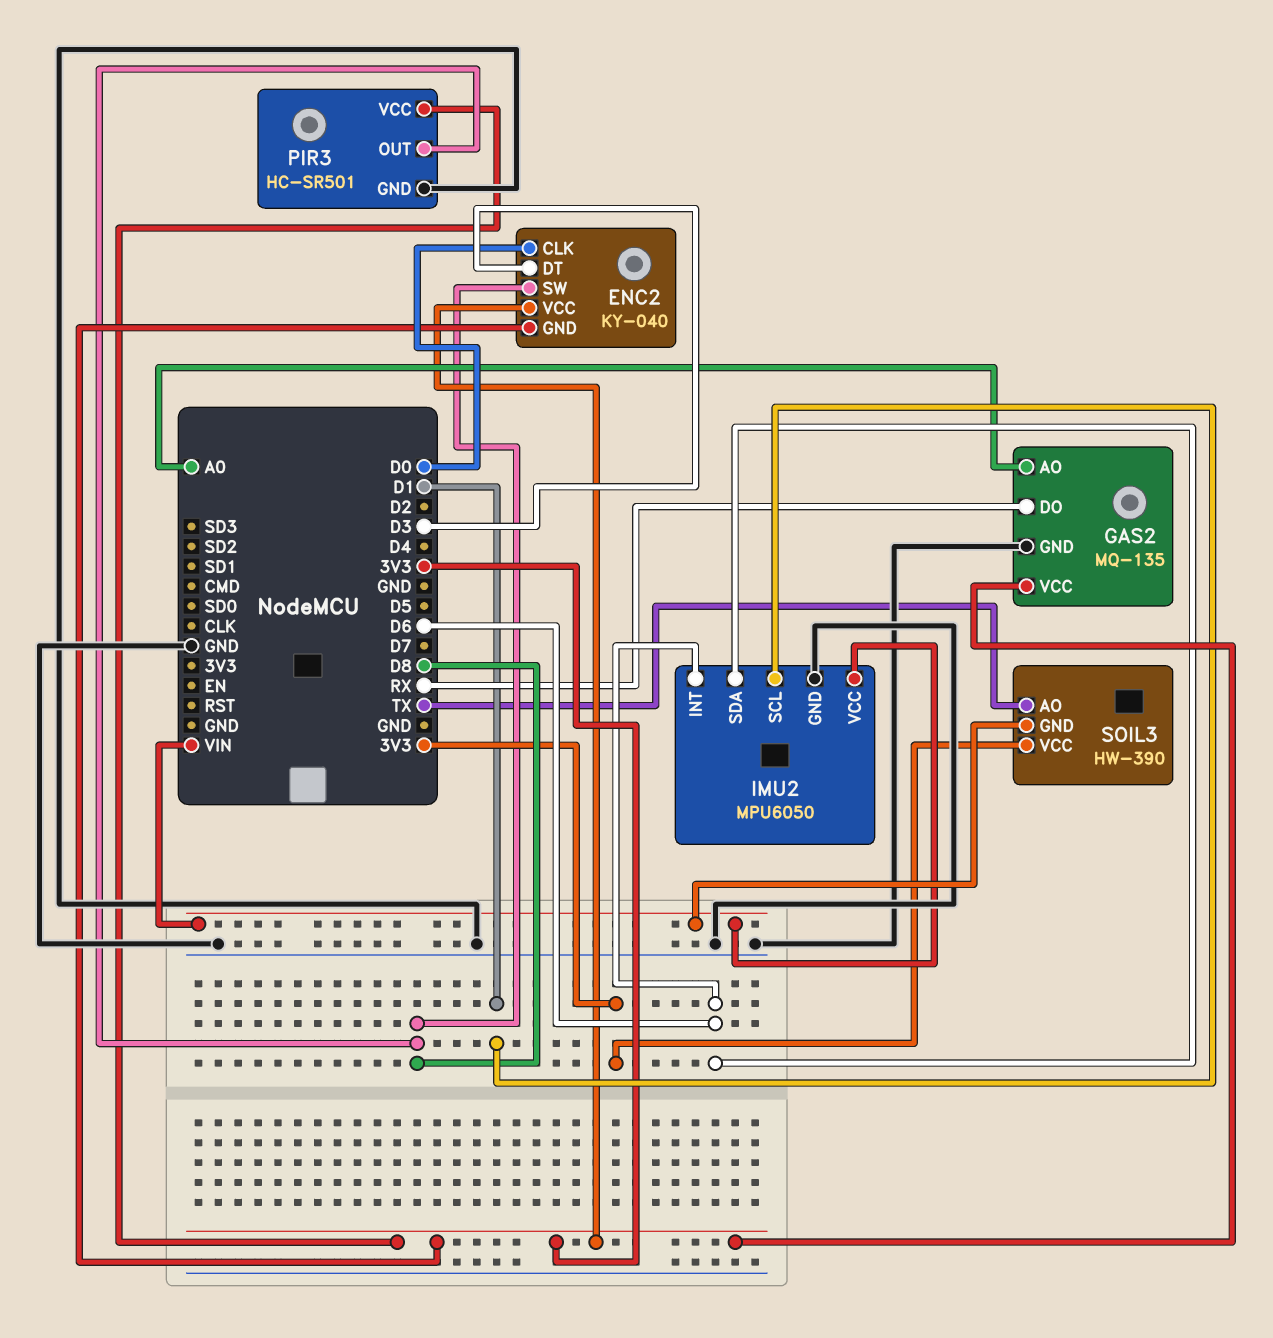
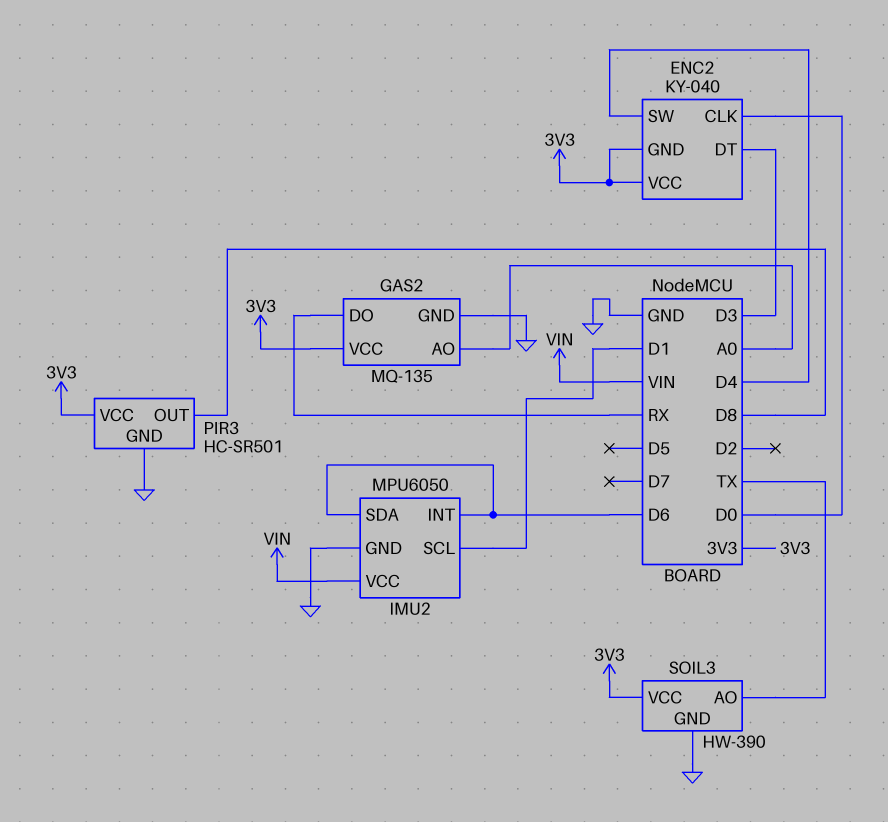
ENC2 pin SW: D8 -> D4
SOIL3 pin GND: VIN -> GND

